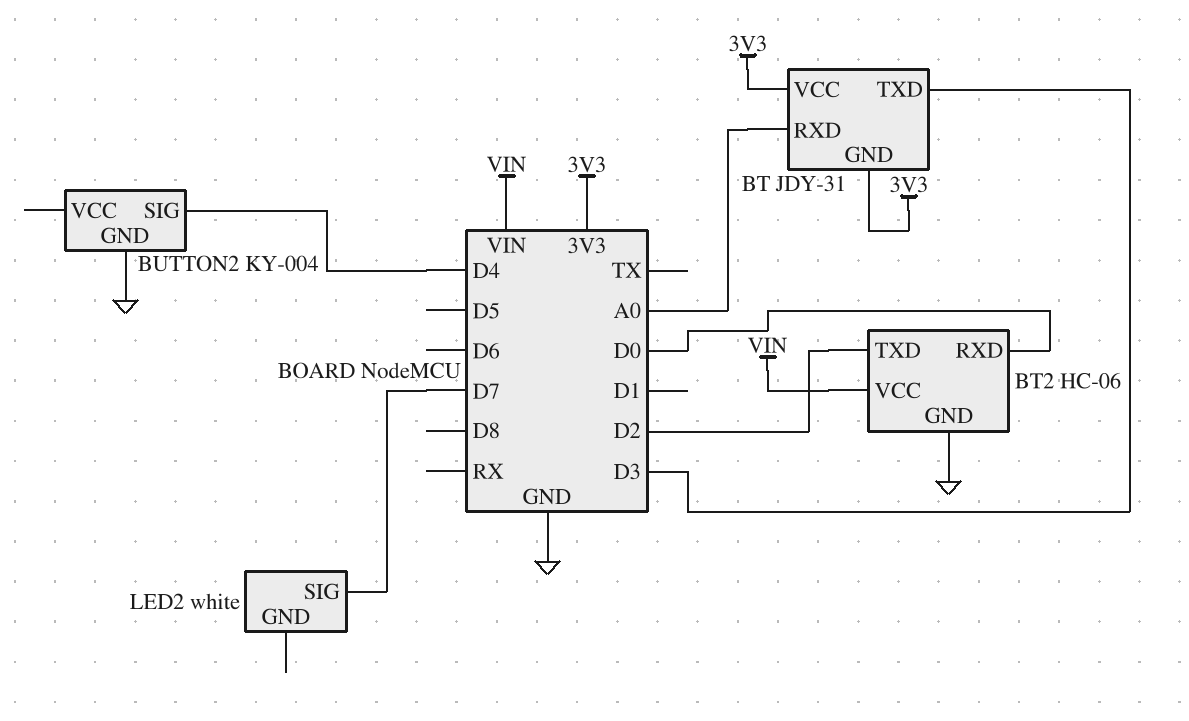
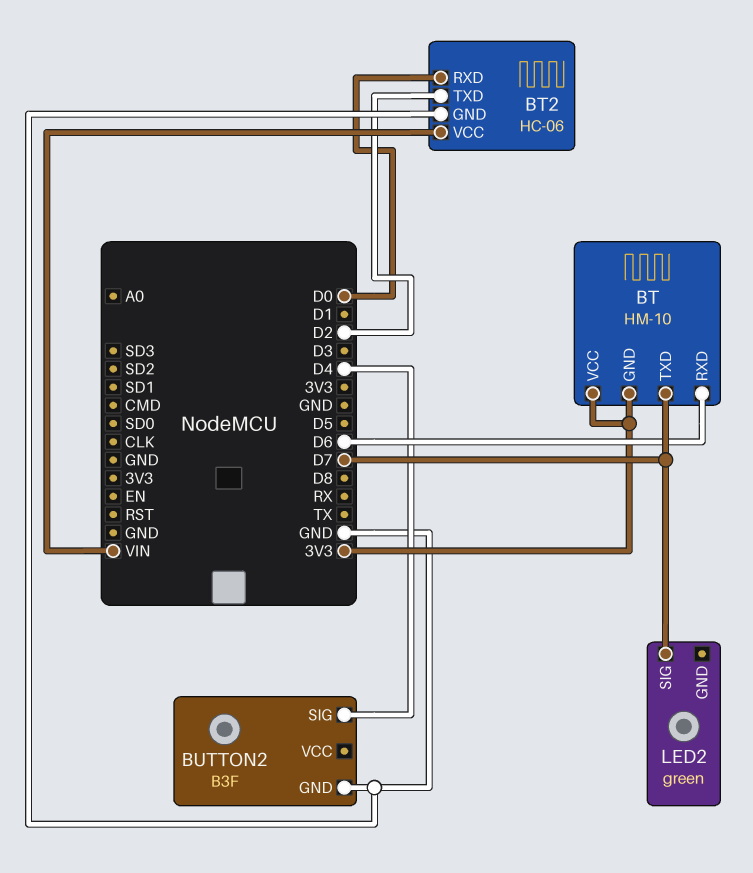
BT: JDY-31 -> HM-10
BT pin RXD: A0 -> D6
BT pin TXD: D3 -> D7
BUTTON2: KY-004 -> B3F
LED2: white -> green

